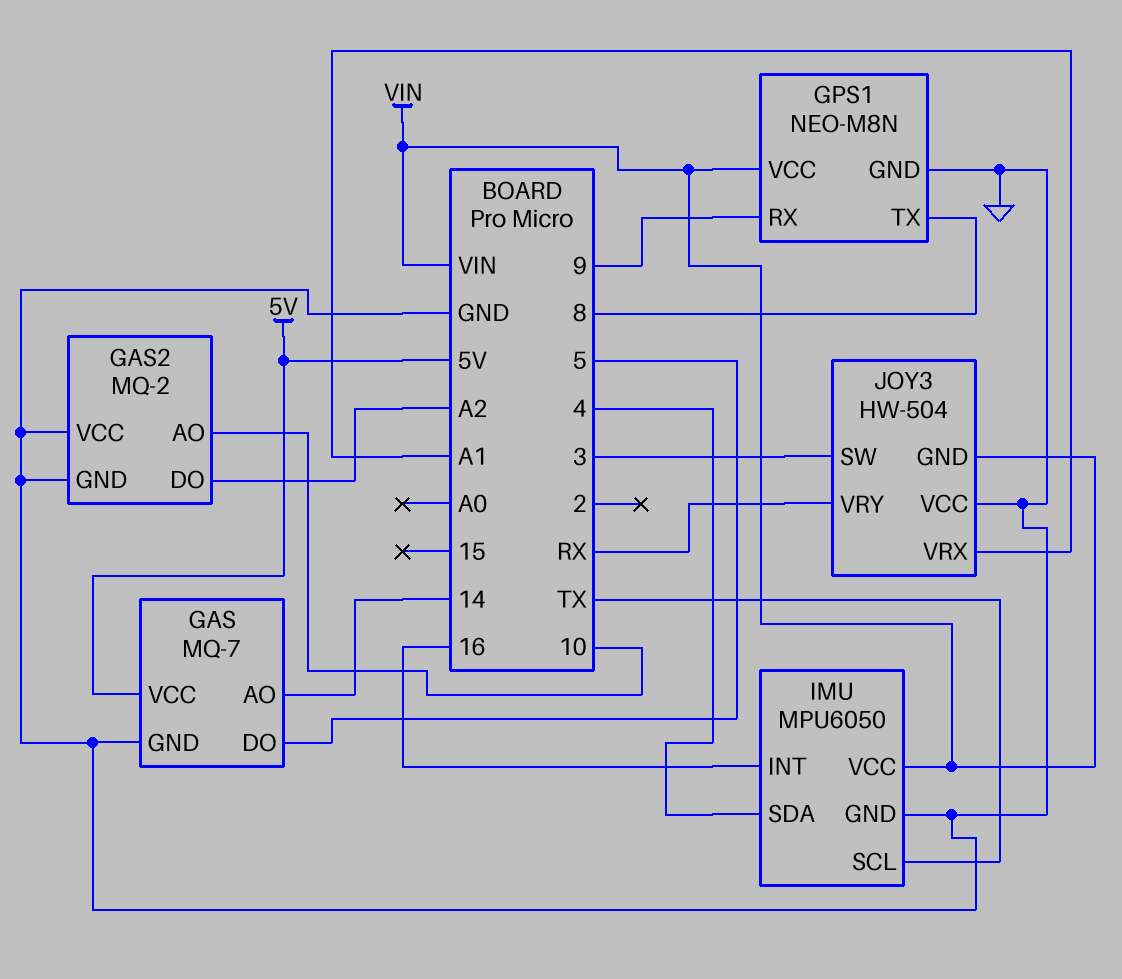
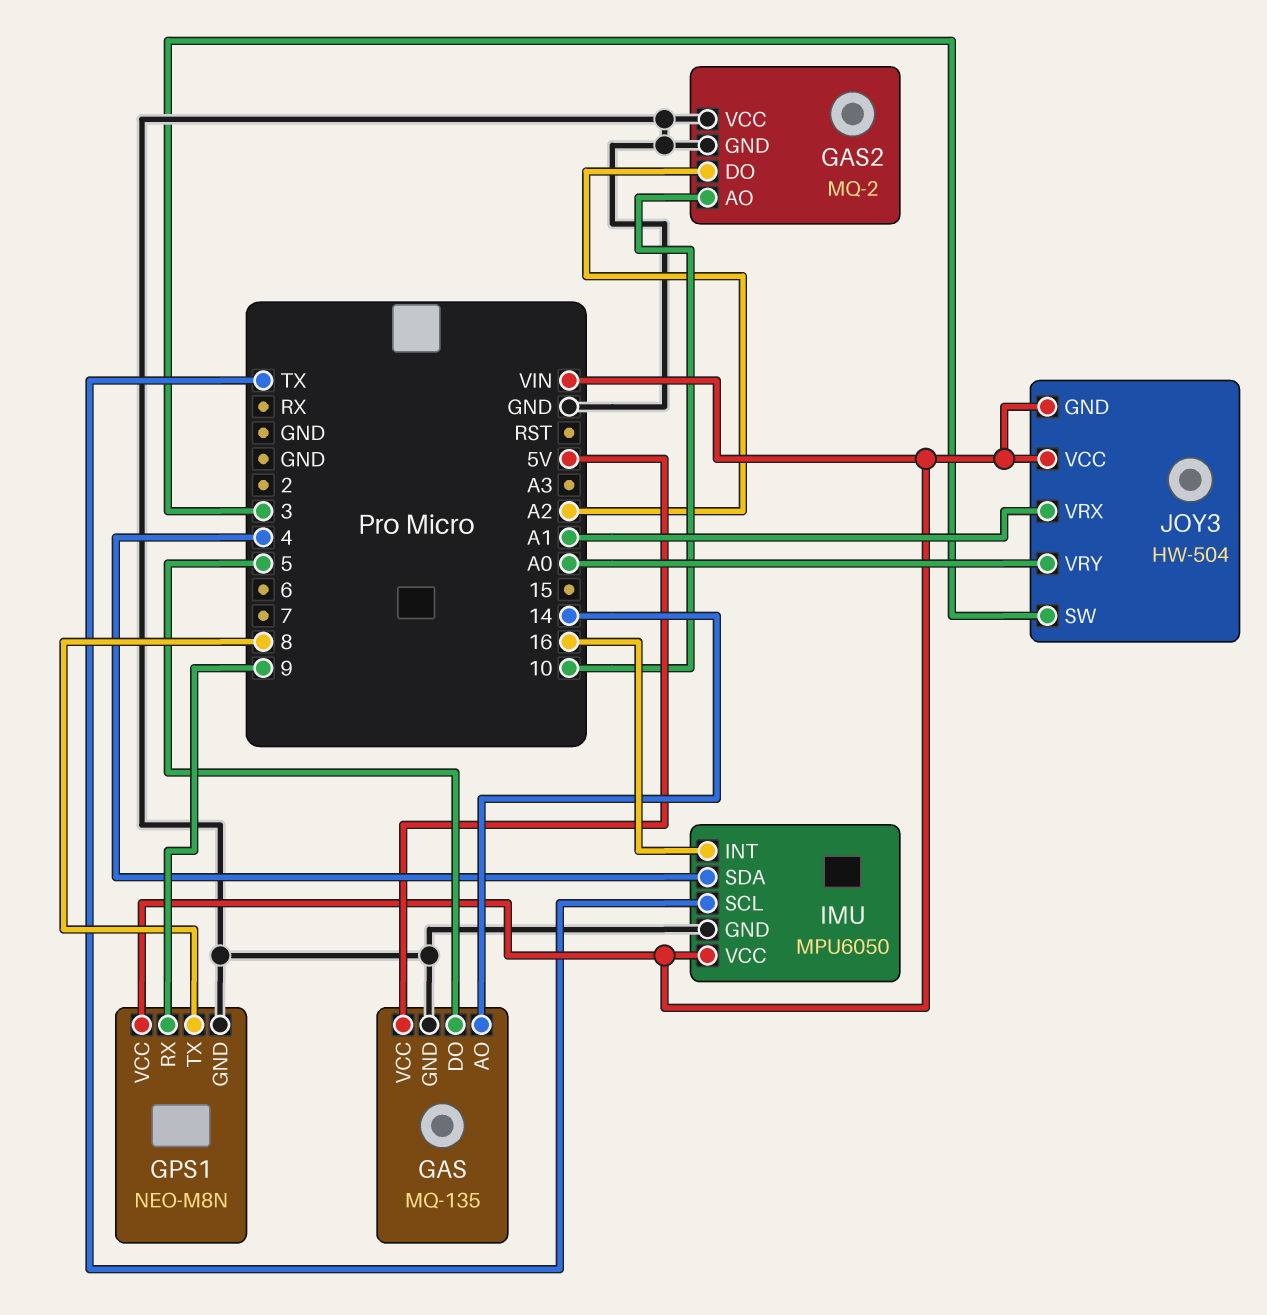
GAS: MQ-7 -> MQ-135
JOY3 pin VCC: GND -> VIN
JOY3 pin VRY: RX -> A0

